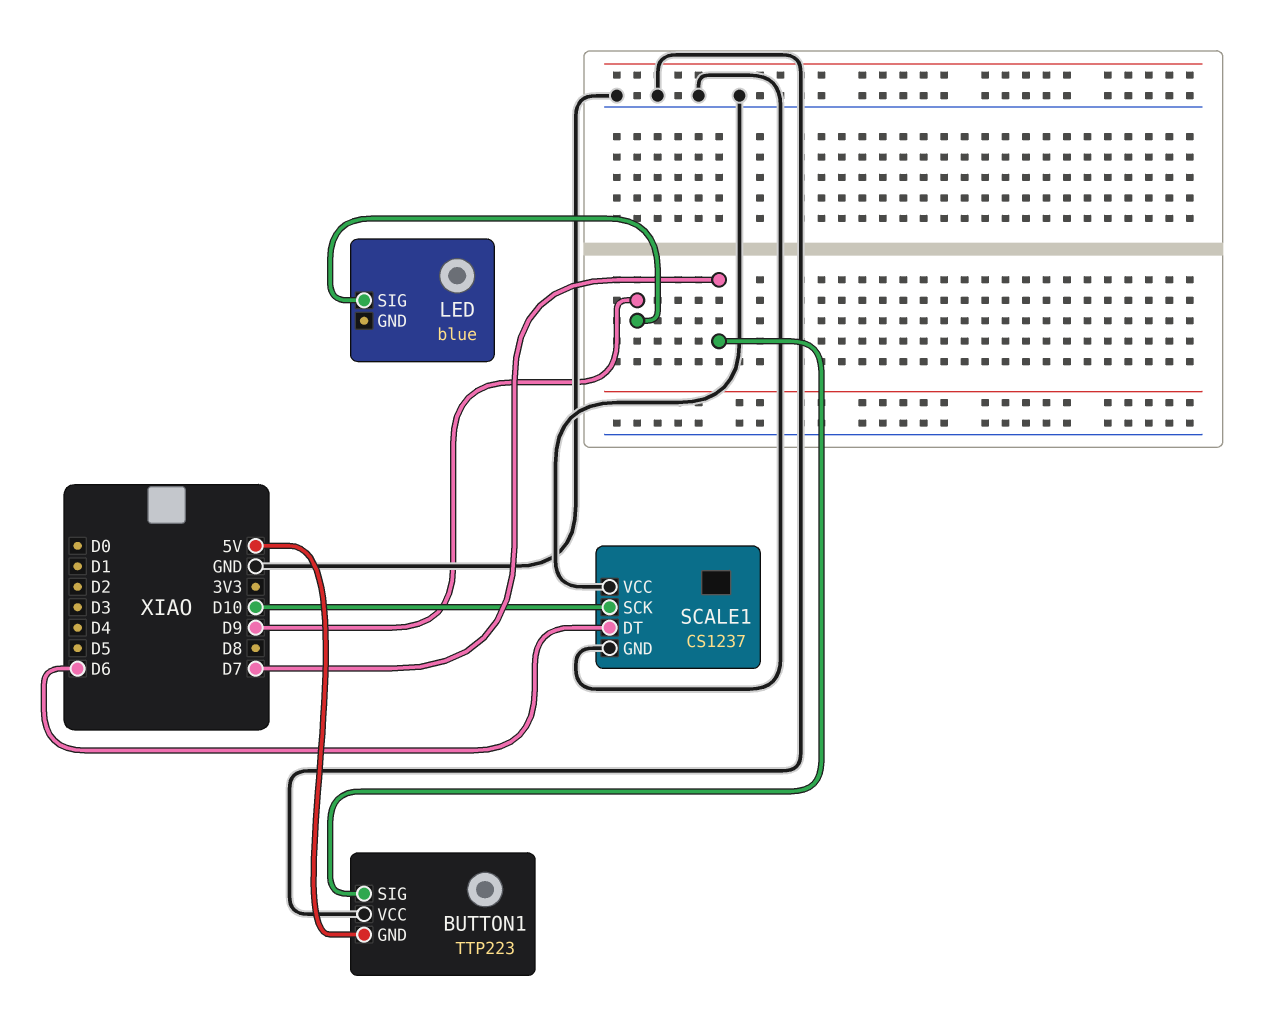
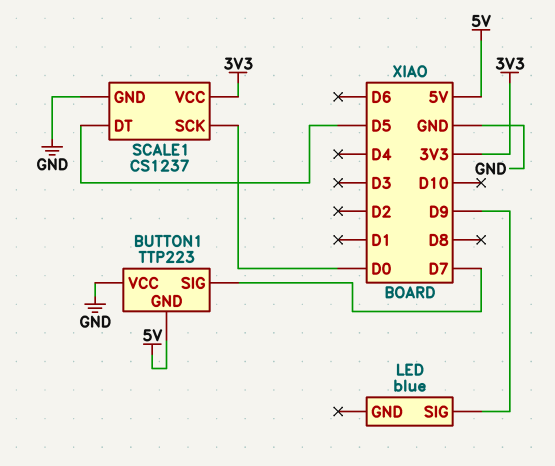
SCALE1 pin DT: D6 -> D5
SCALE1 pin SCK: D10 -> D0
SCALE1 pin VCC: GND -> 3V3

